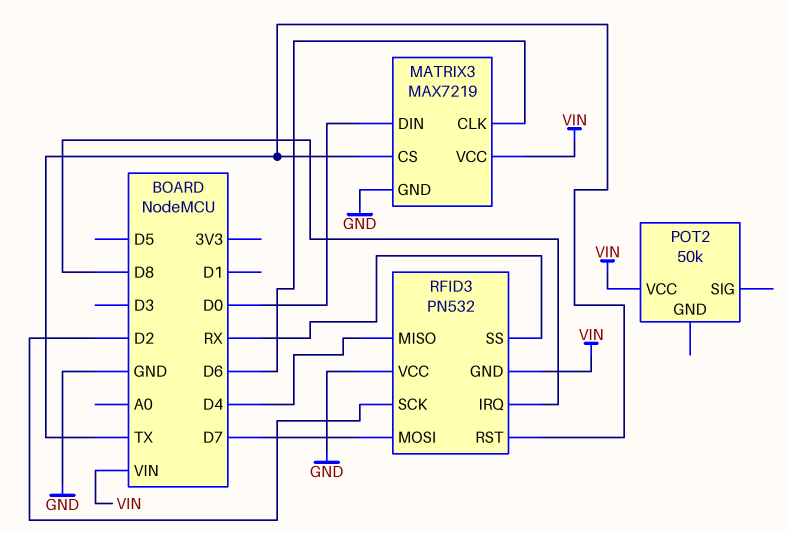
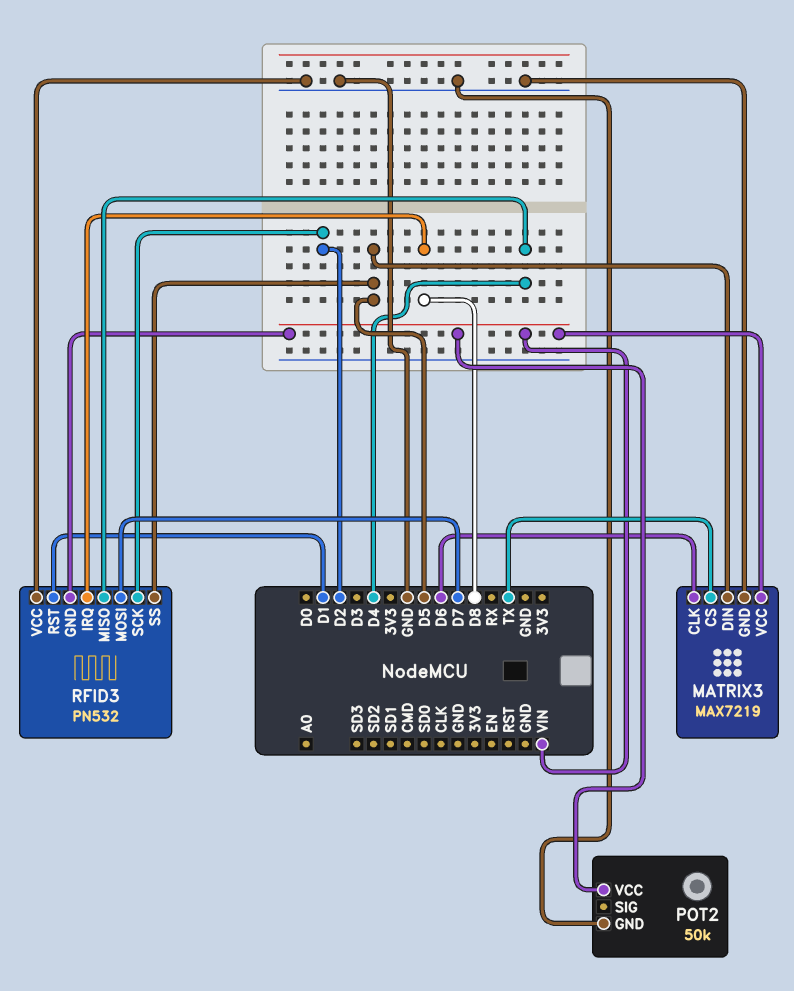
MATRIX3 pin DIN: D0 -> D5
POT2 pin GND: none -> GND
RFID3 pin RST: TX -> D1
RFID3 pin SS: RX -> D5

